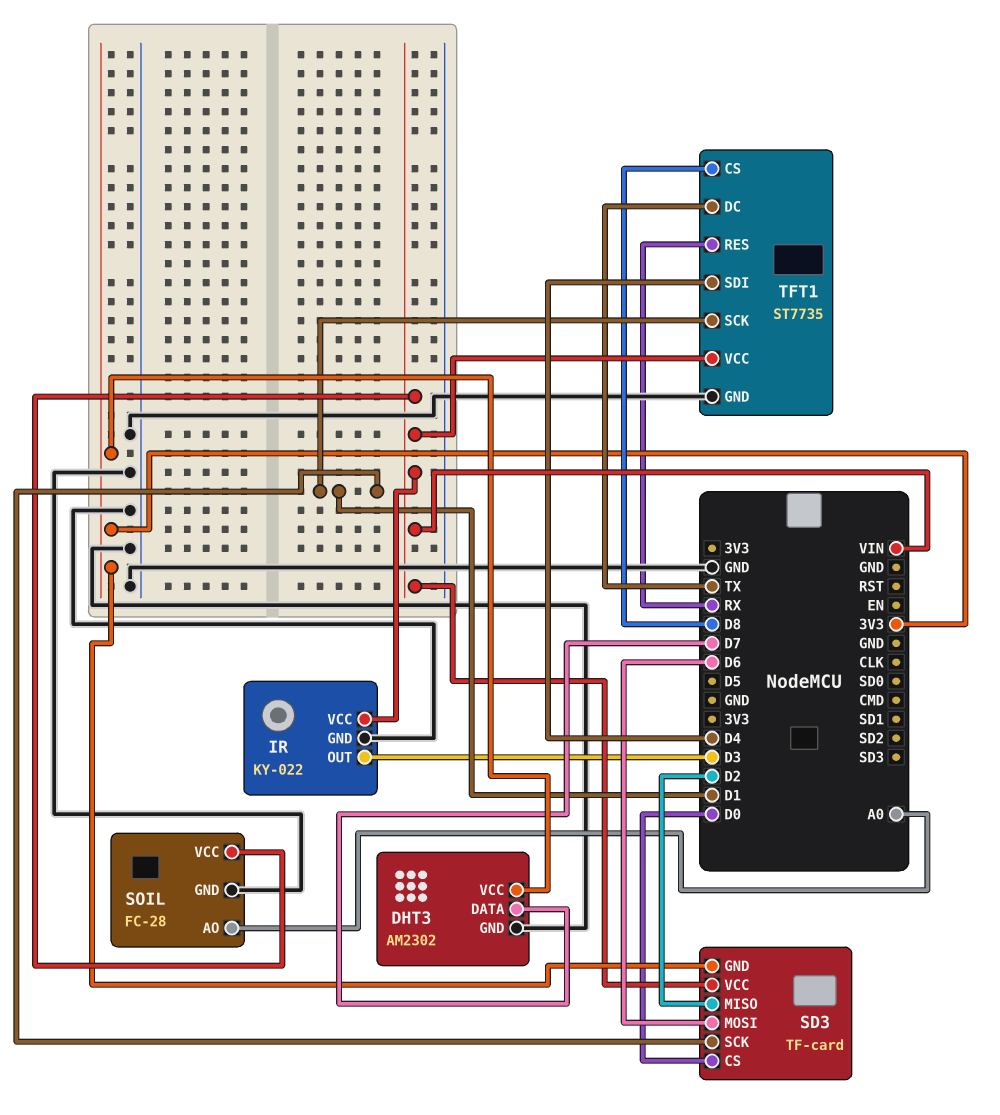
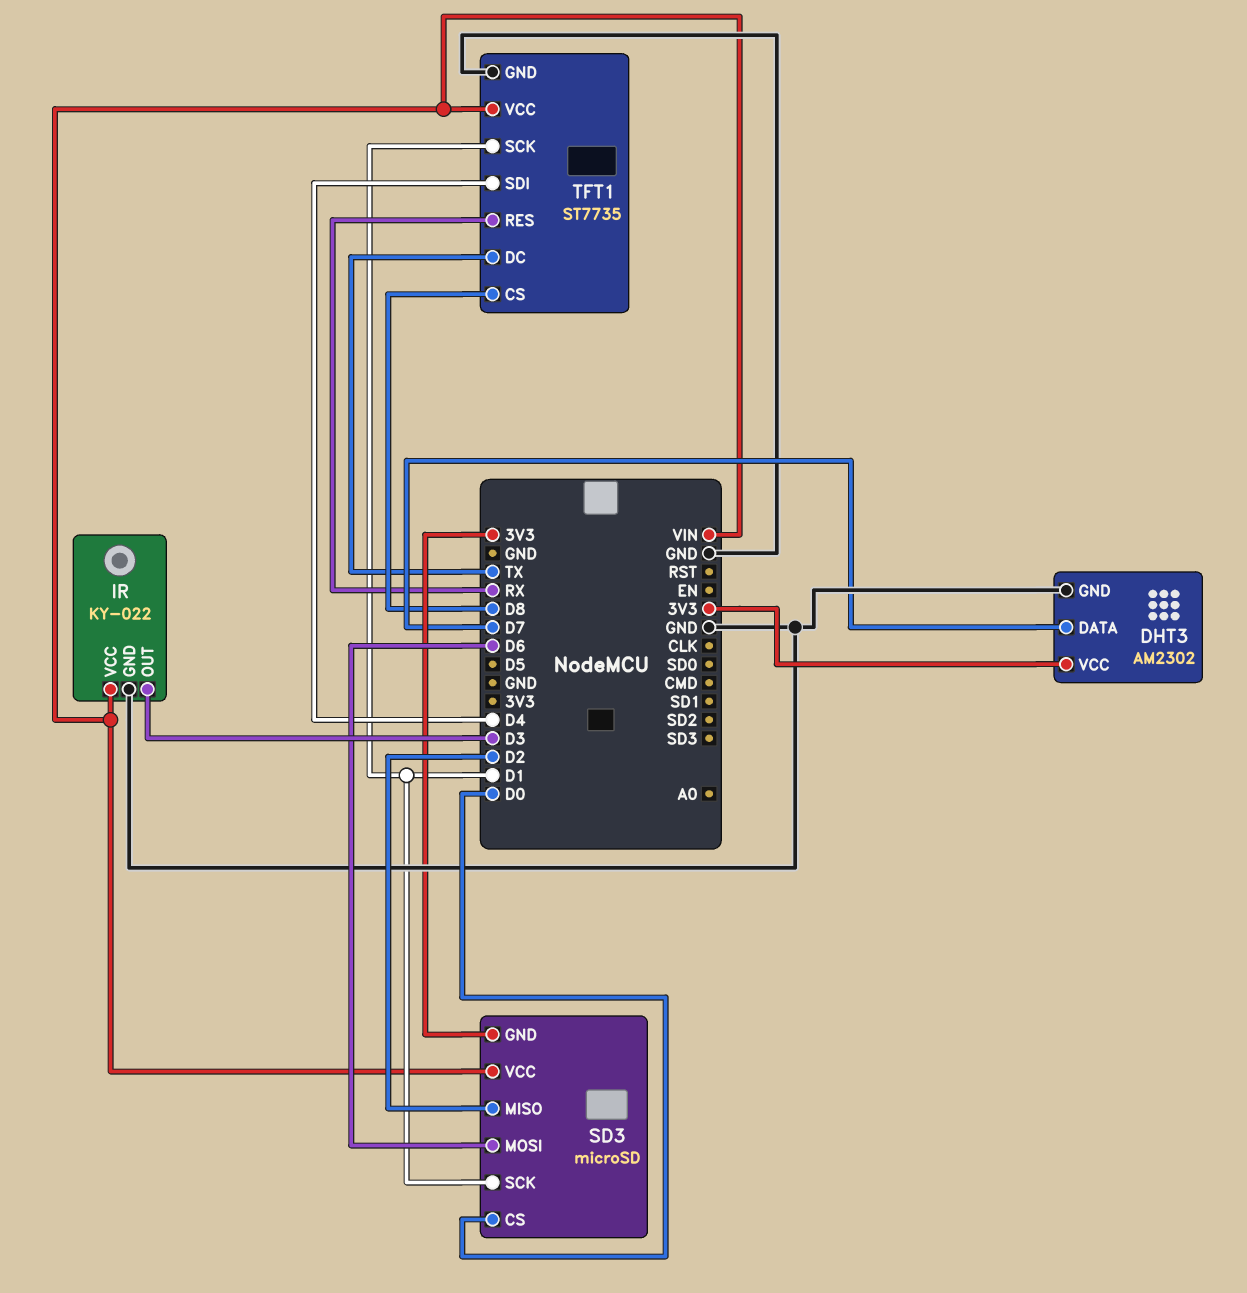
SD3: TF-card -> microSD
SOIL: FC-28 -> none
SOIL pin AO: A0 -> none
SOIL pin GND: GND -> none
SOIL pin VCC: VIN -> none

